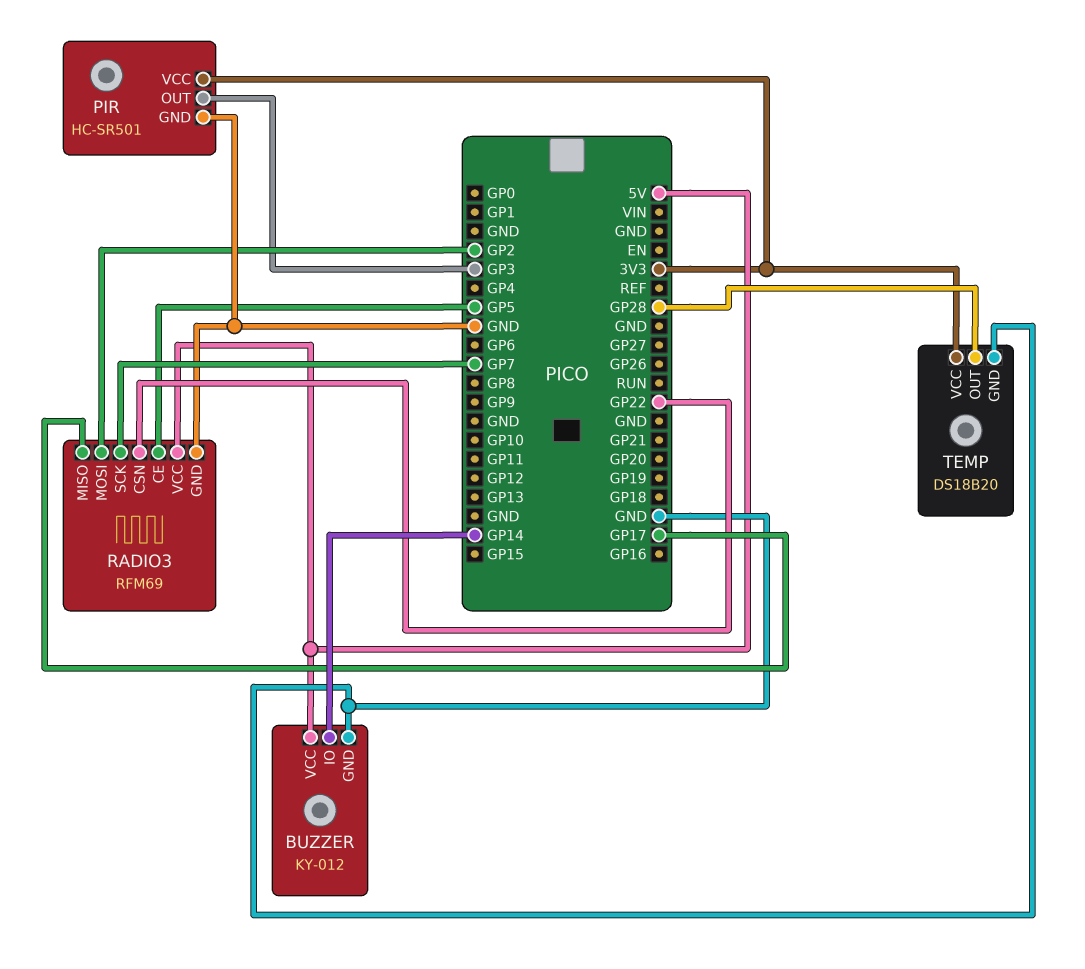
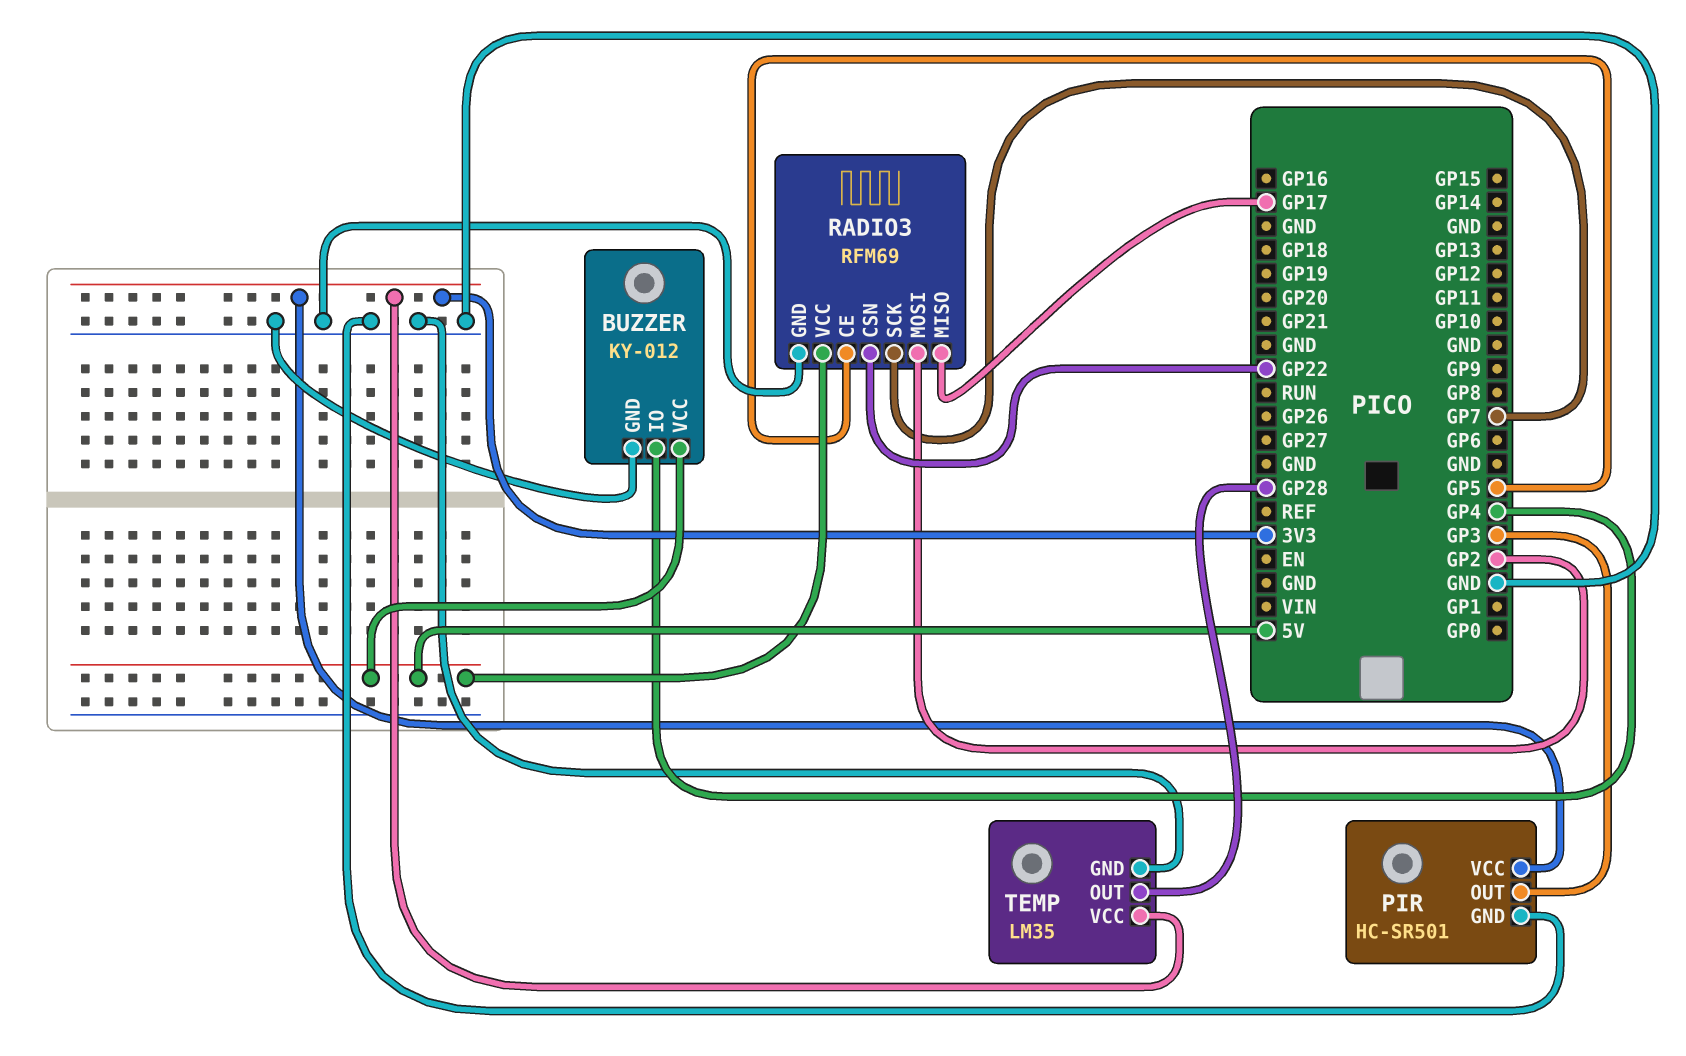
BUZZER pin IO: GP14 -> GP4
TEMP: DS18B20 -> LM35

